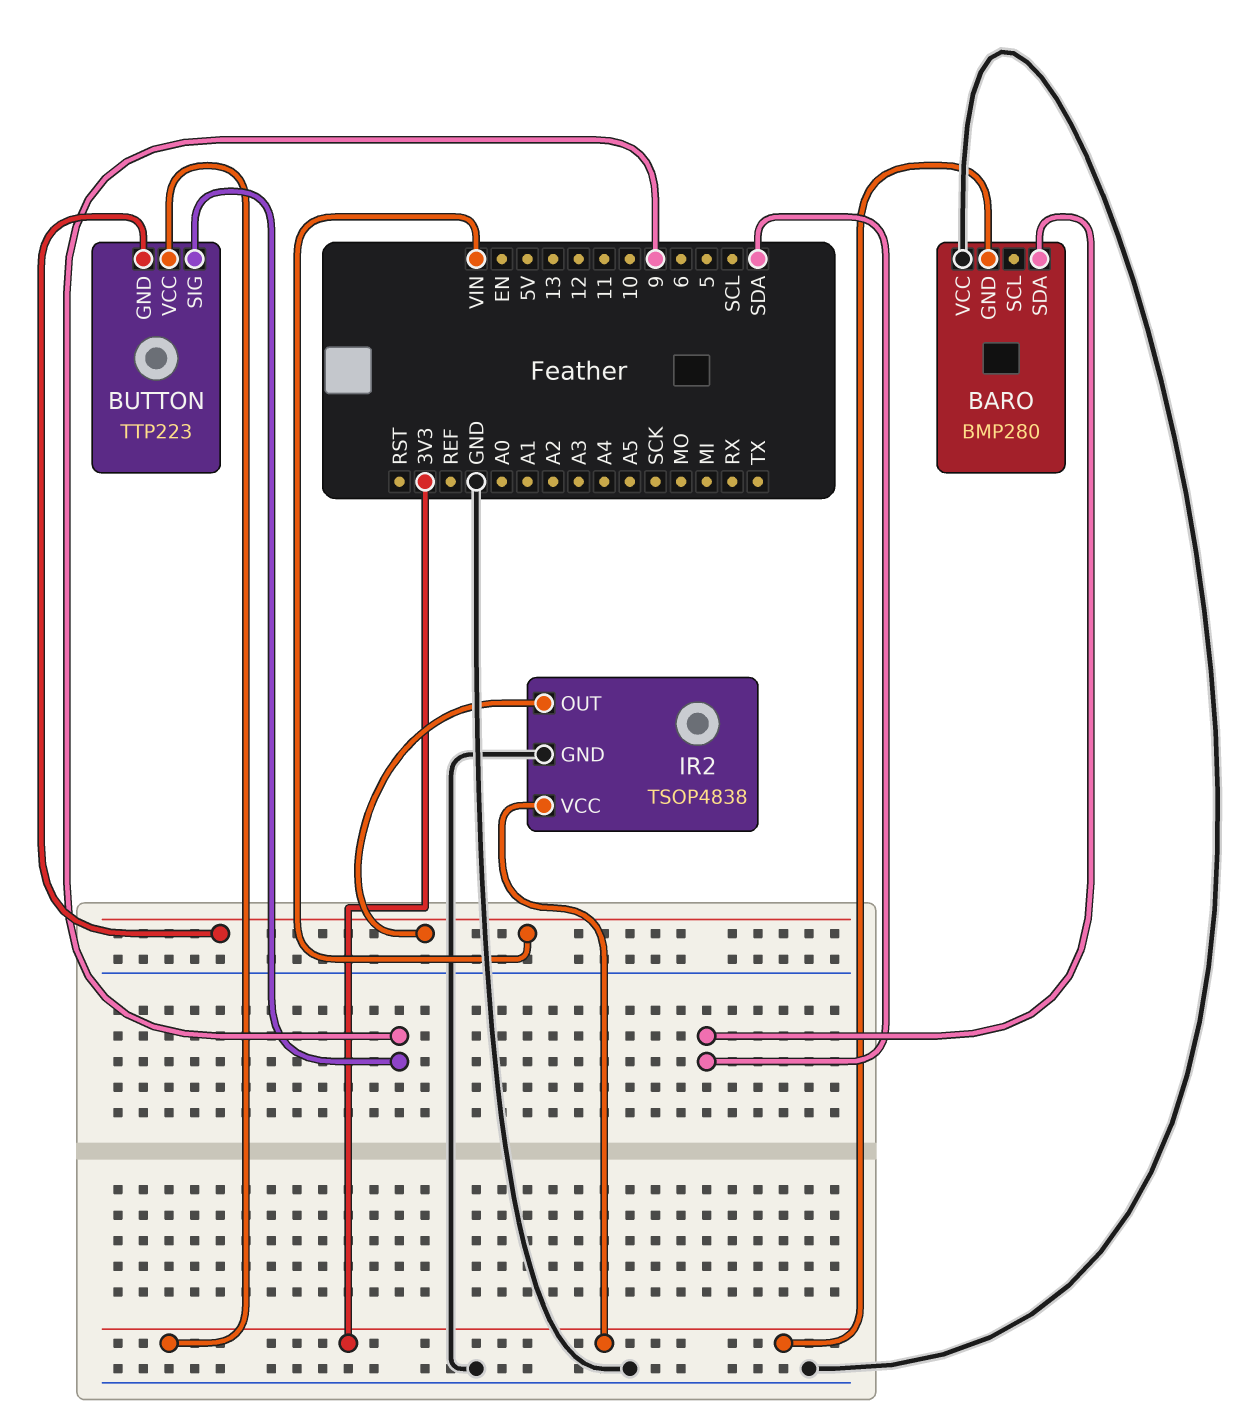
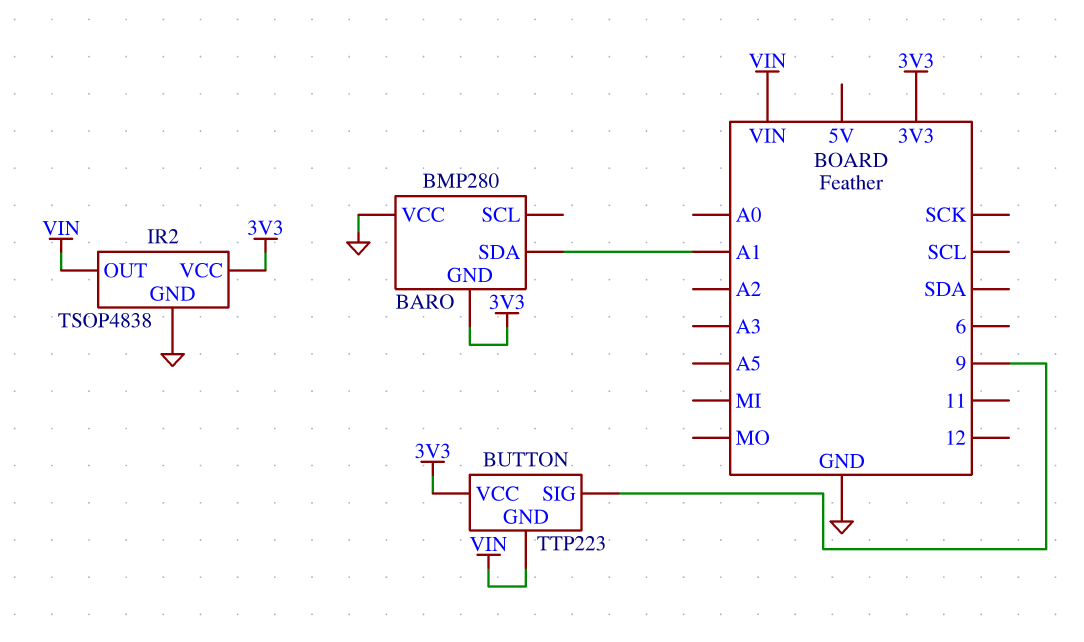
BARO pin SDA: SDA -> A1

